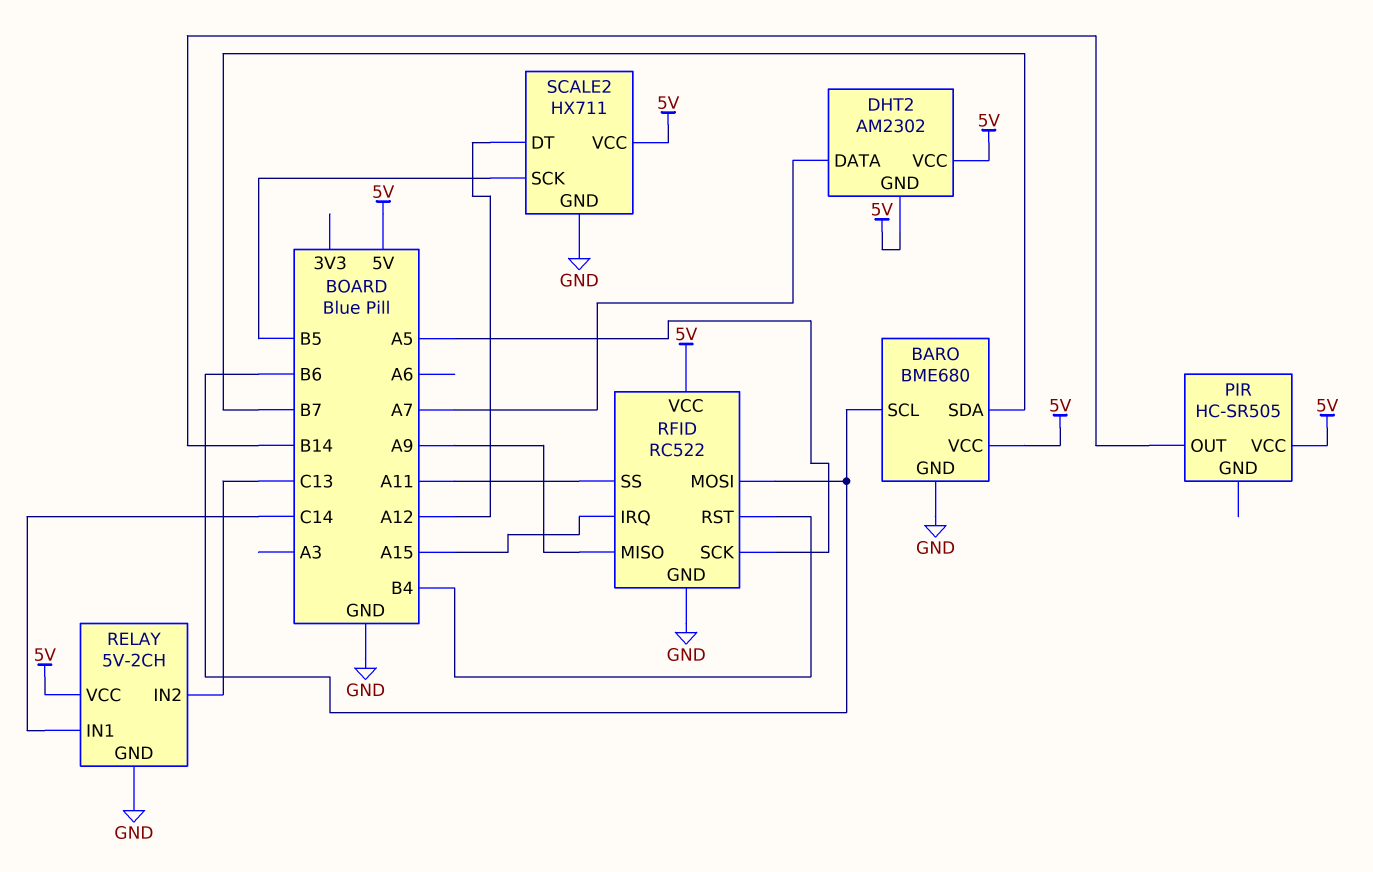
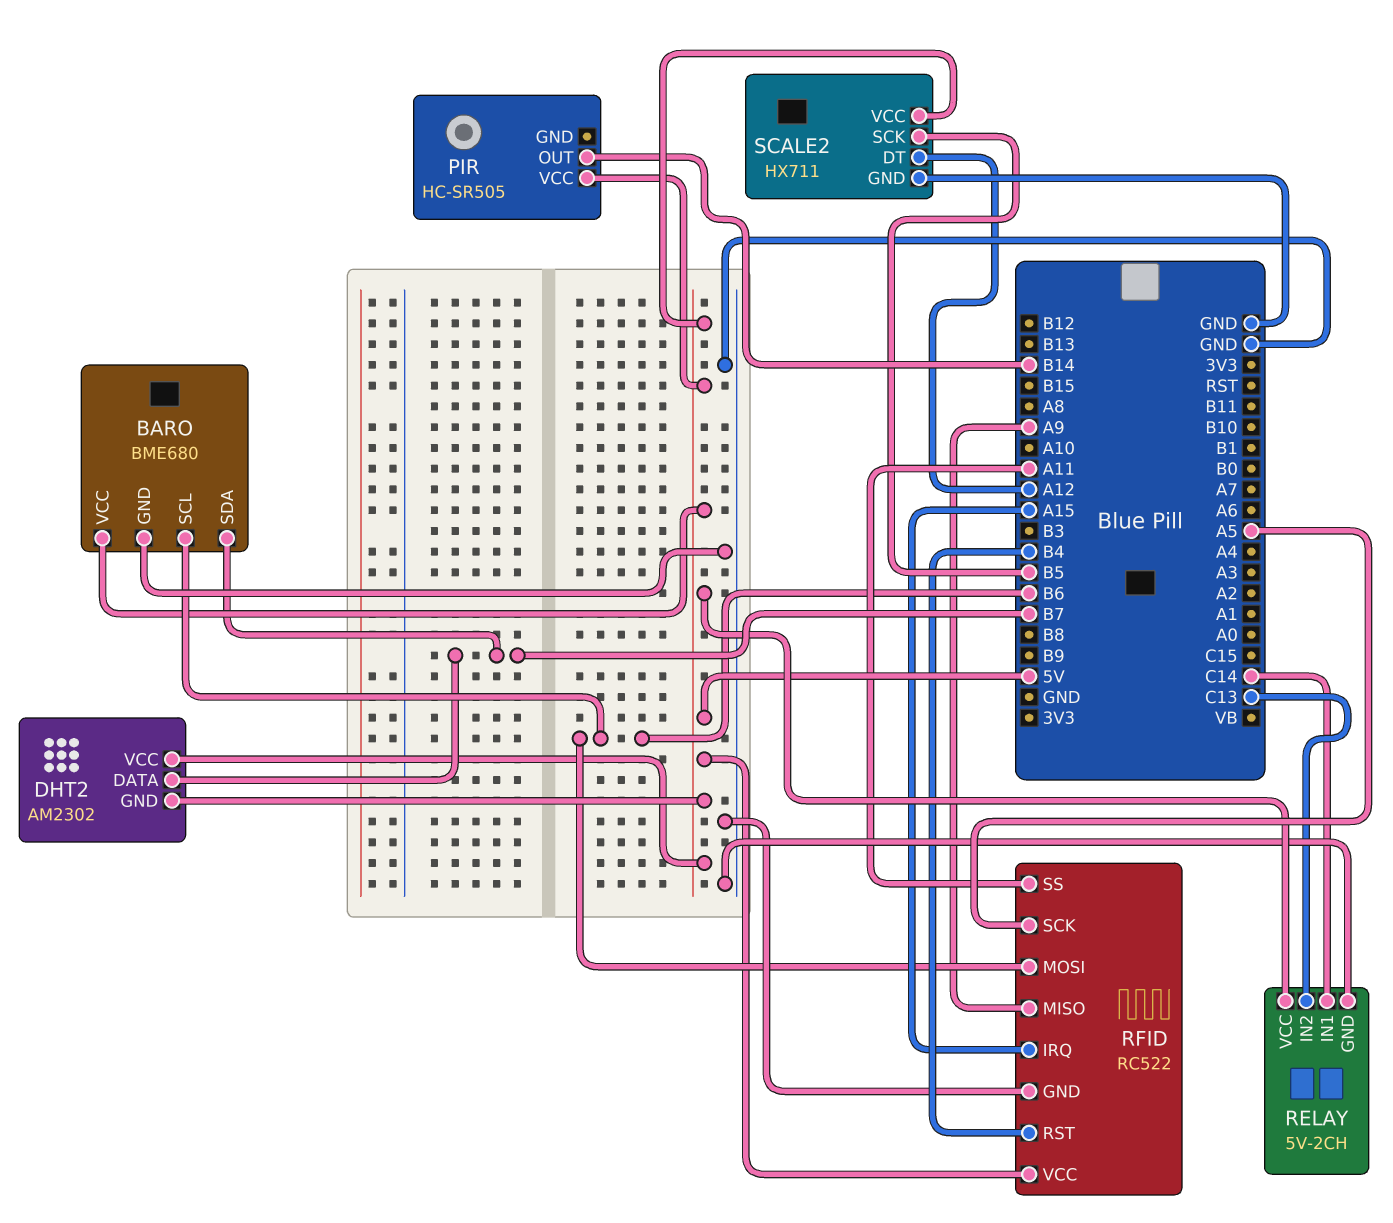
DHT2 pin DATA: A7 -> B7

